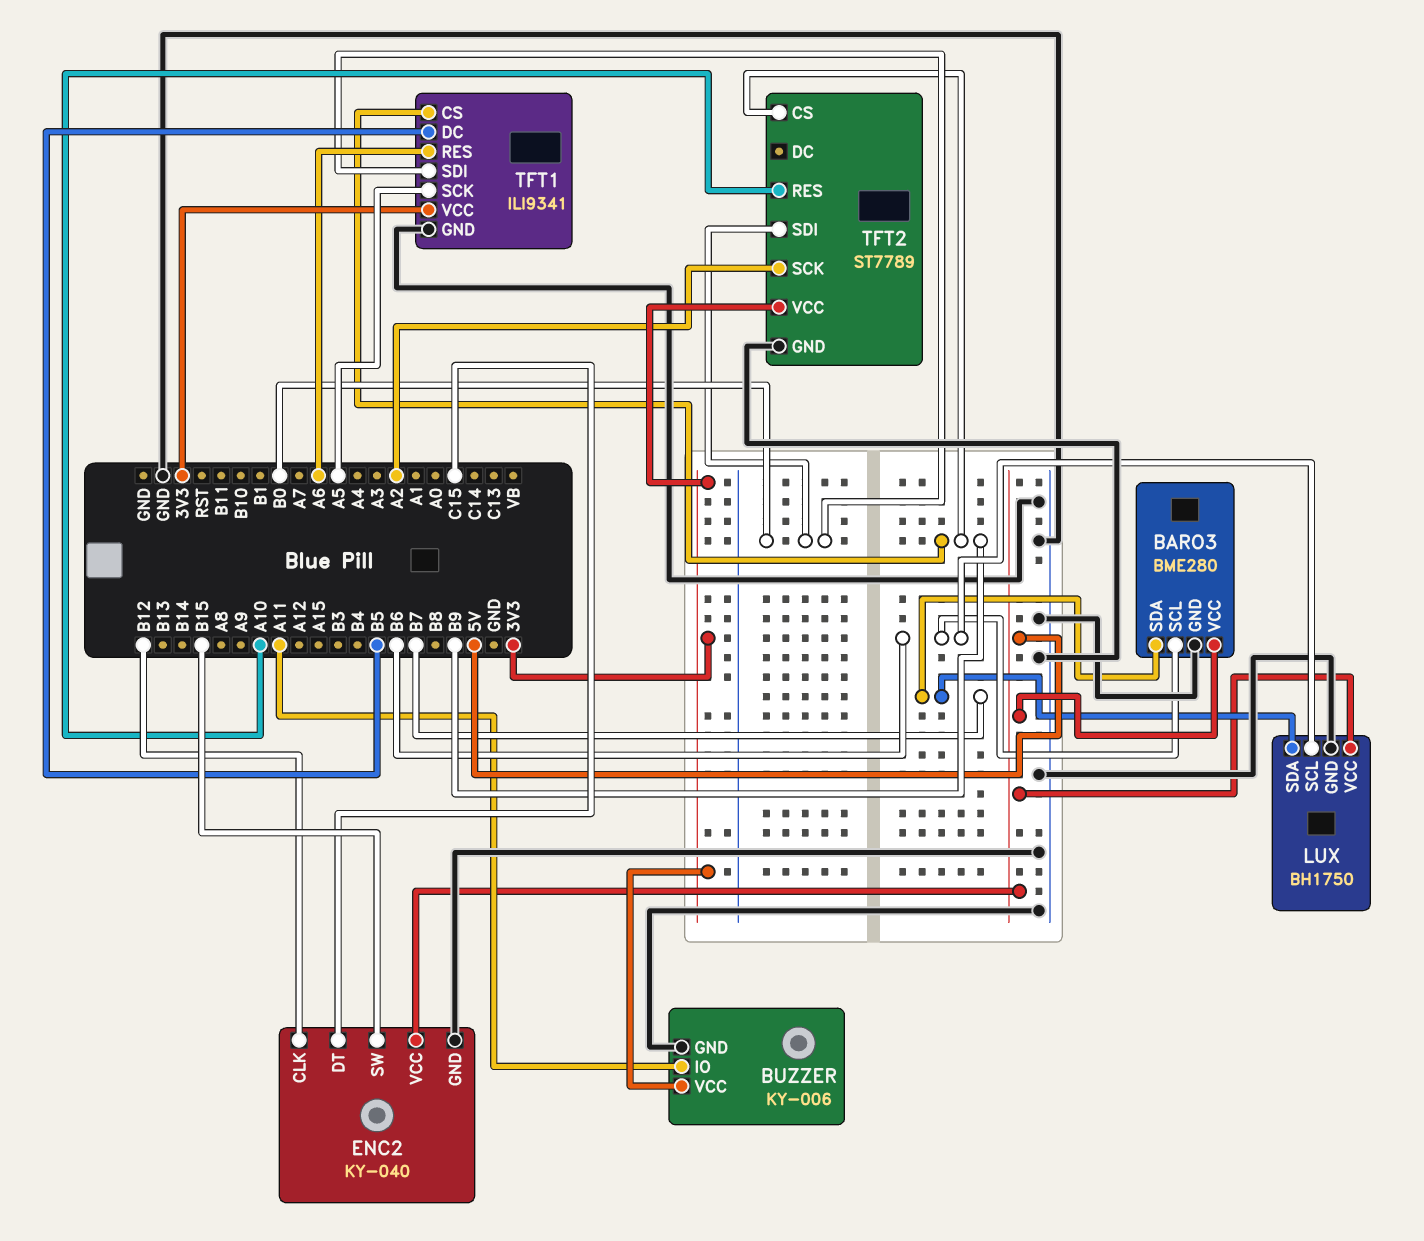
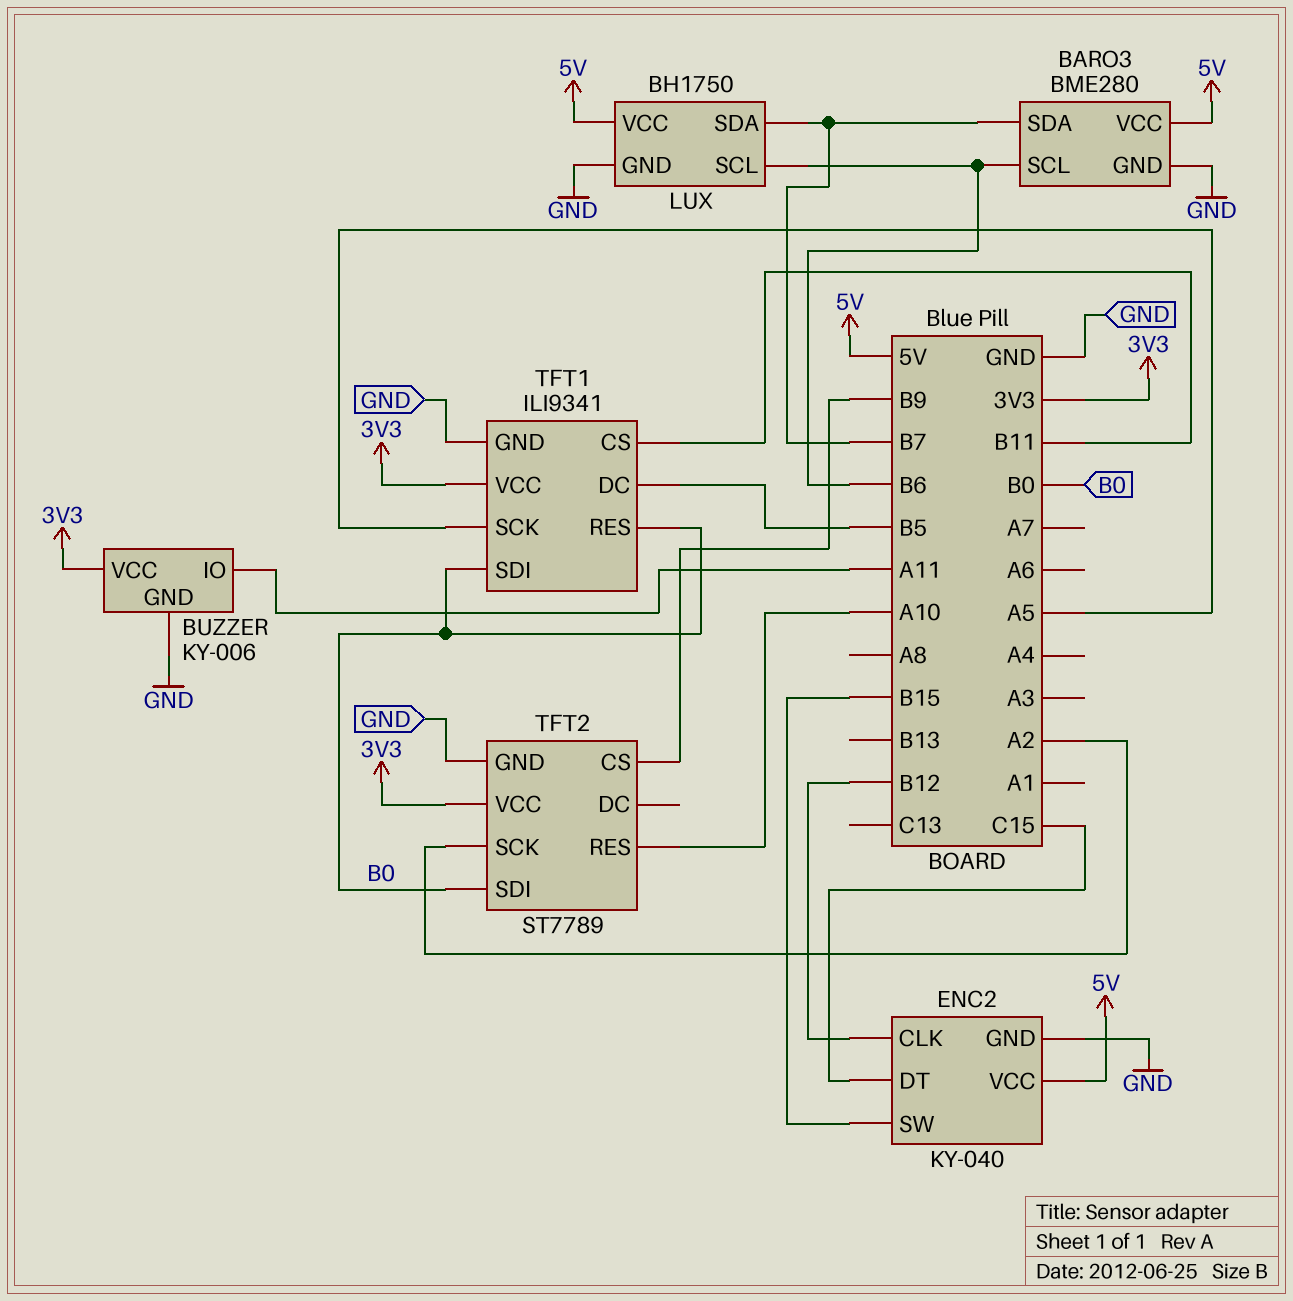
TFT1 pin CS: B9 -> B11
TFT1 pin RES: A6 -> B0

